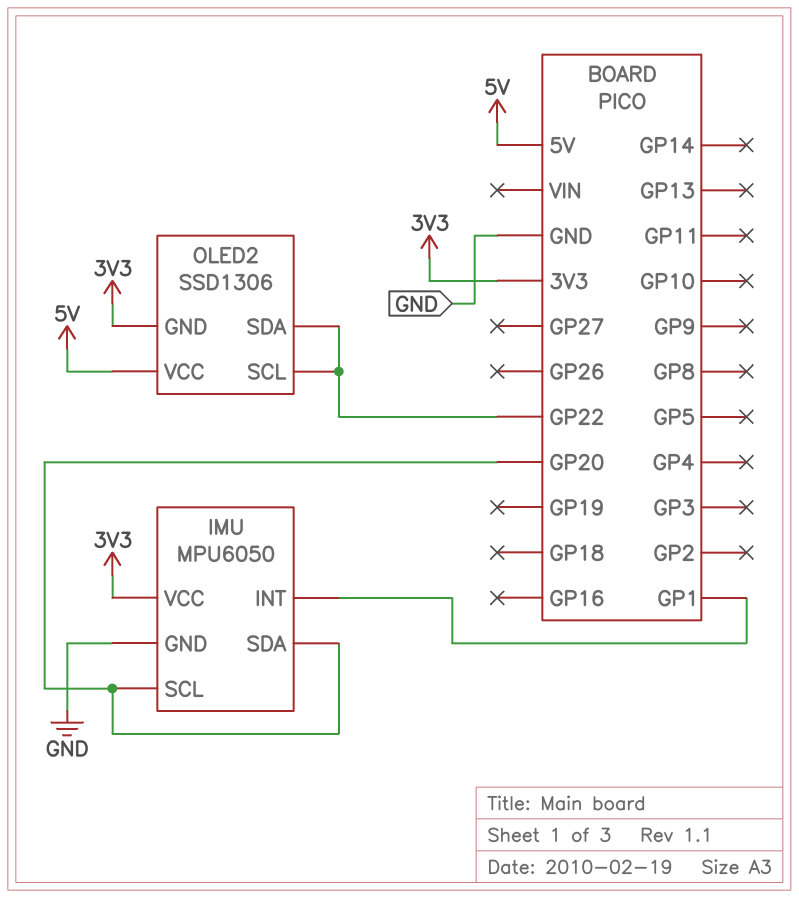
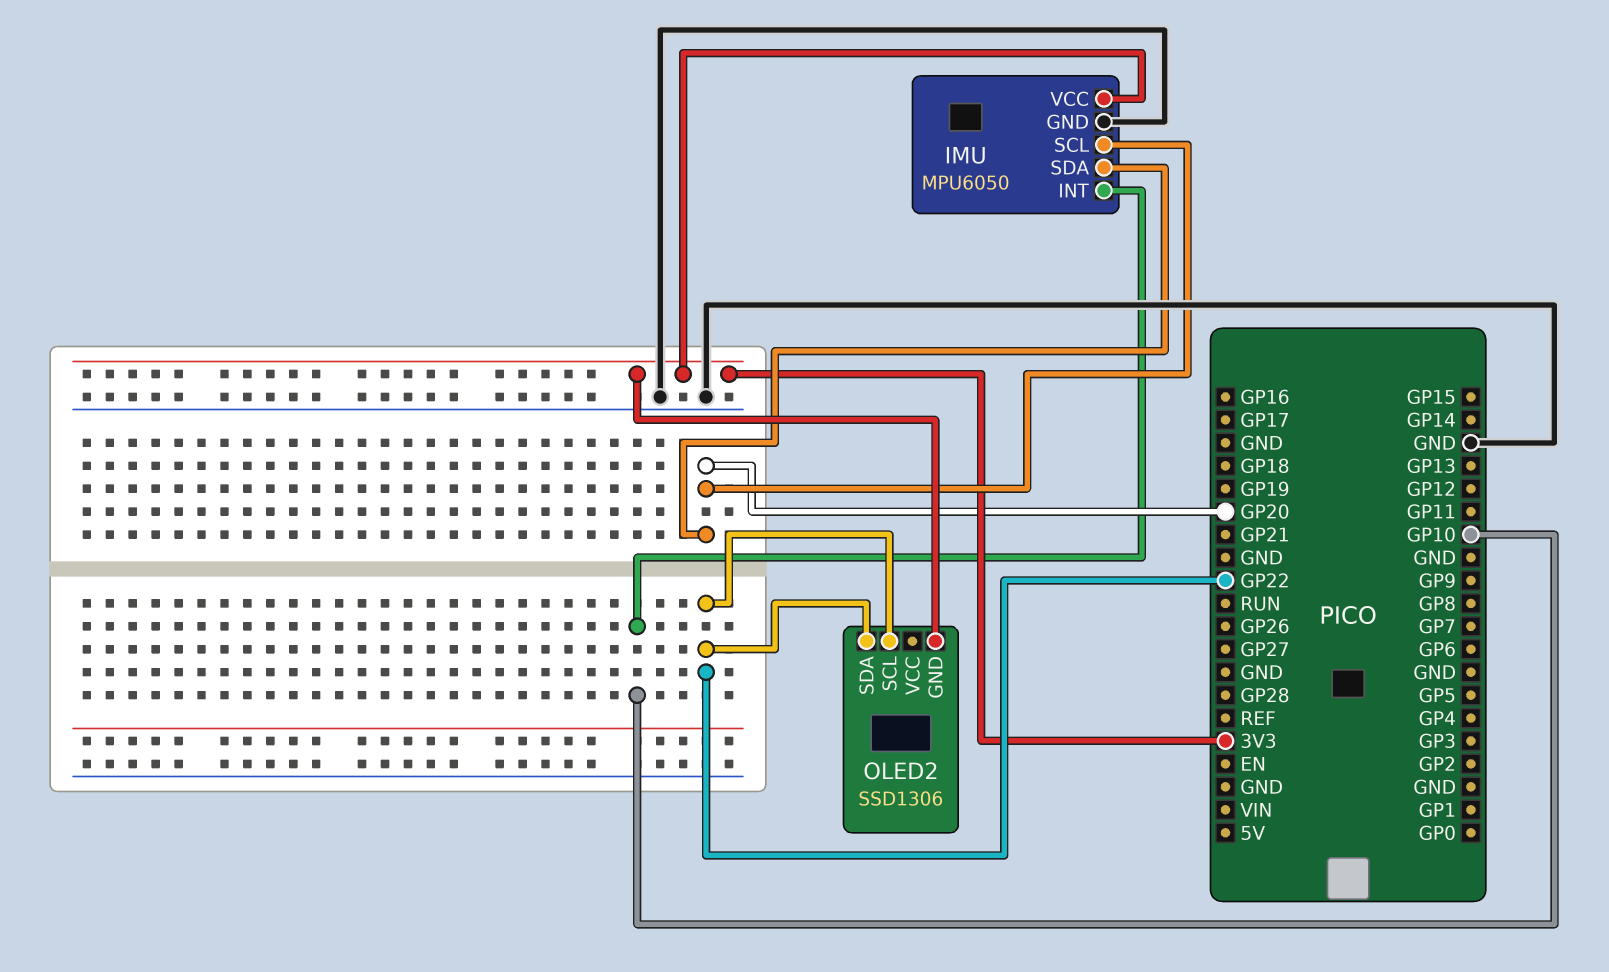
IMU pin INT: GP1 -> GP10
OLED2 pin VCC: 5V -> none

